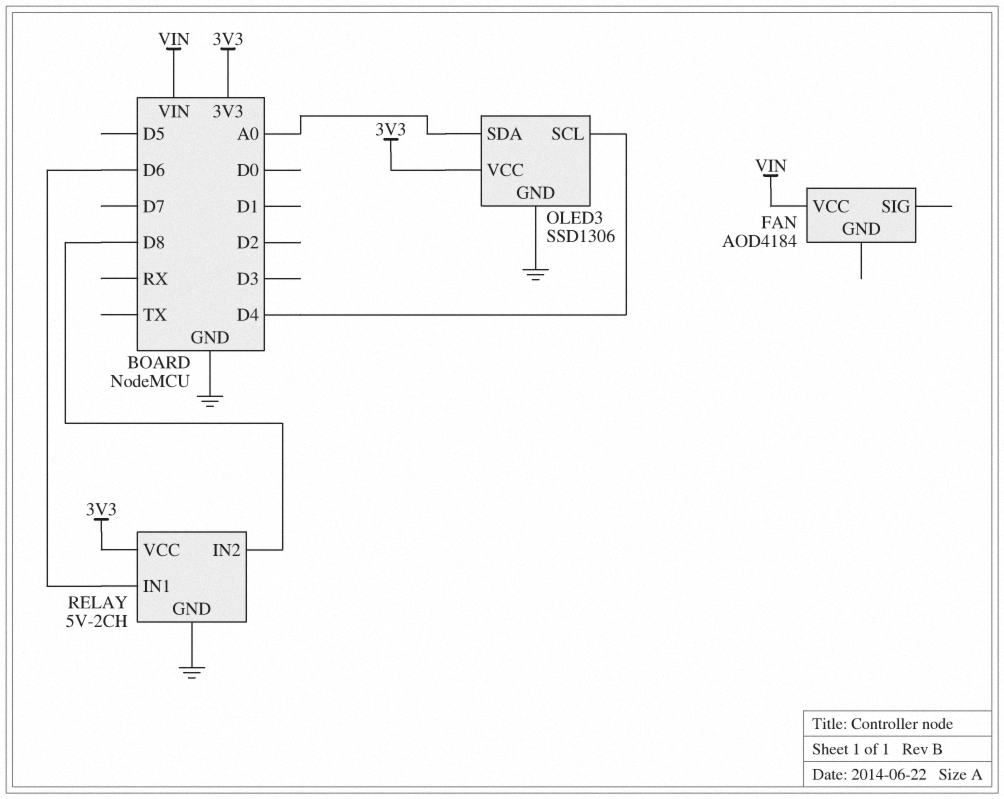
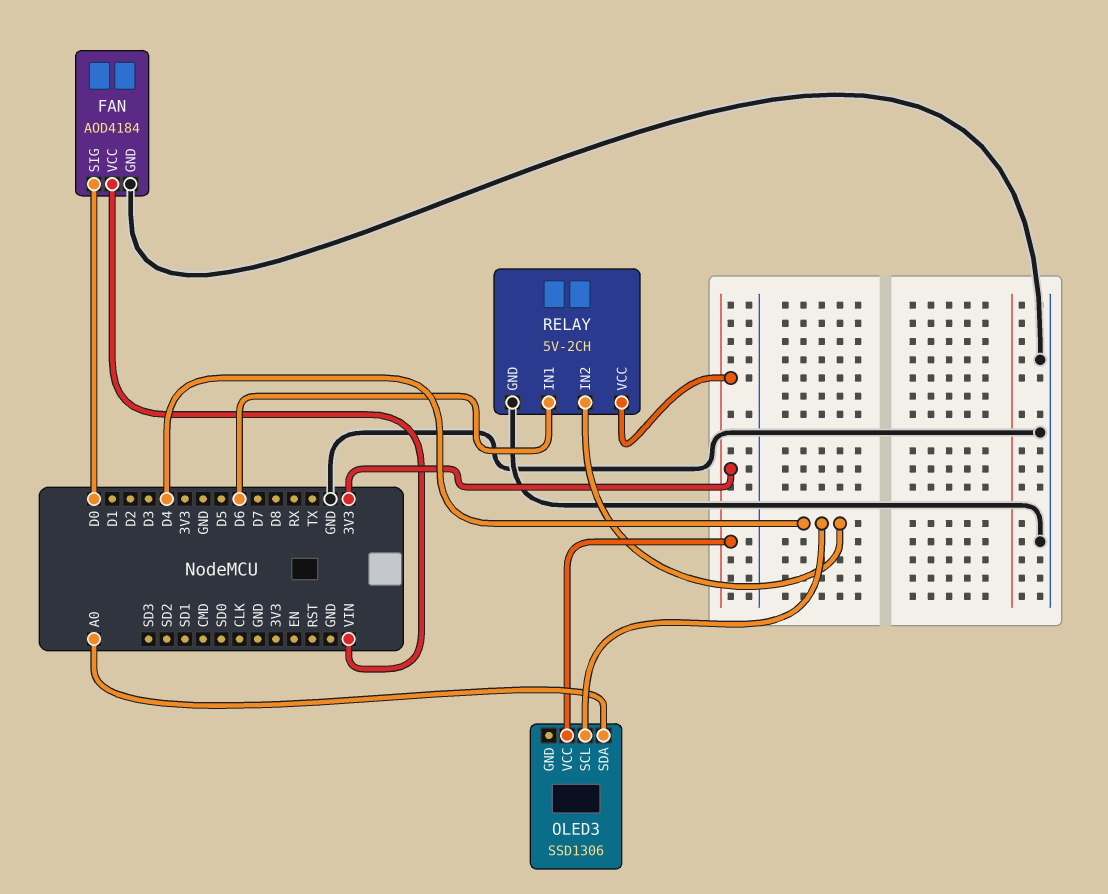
FAN pin GND: none -> GND
FAN pin SIG: none -> D0
OLED3 pin GND: GND -> none
RELAY pin IN2: D8 -> D4

